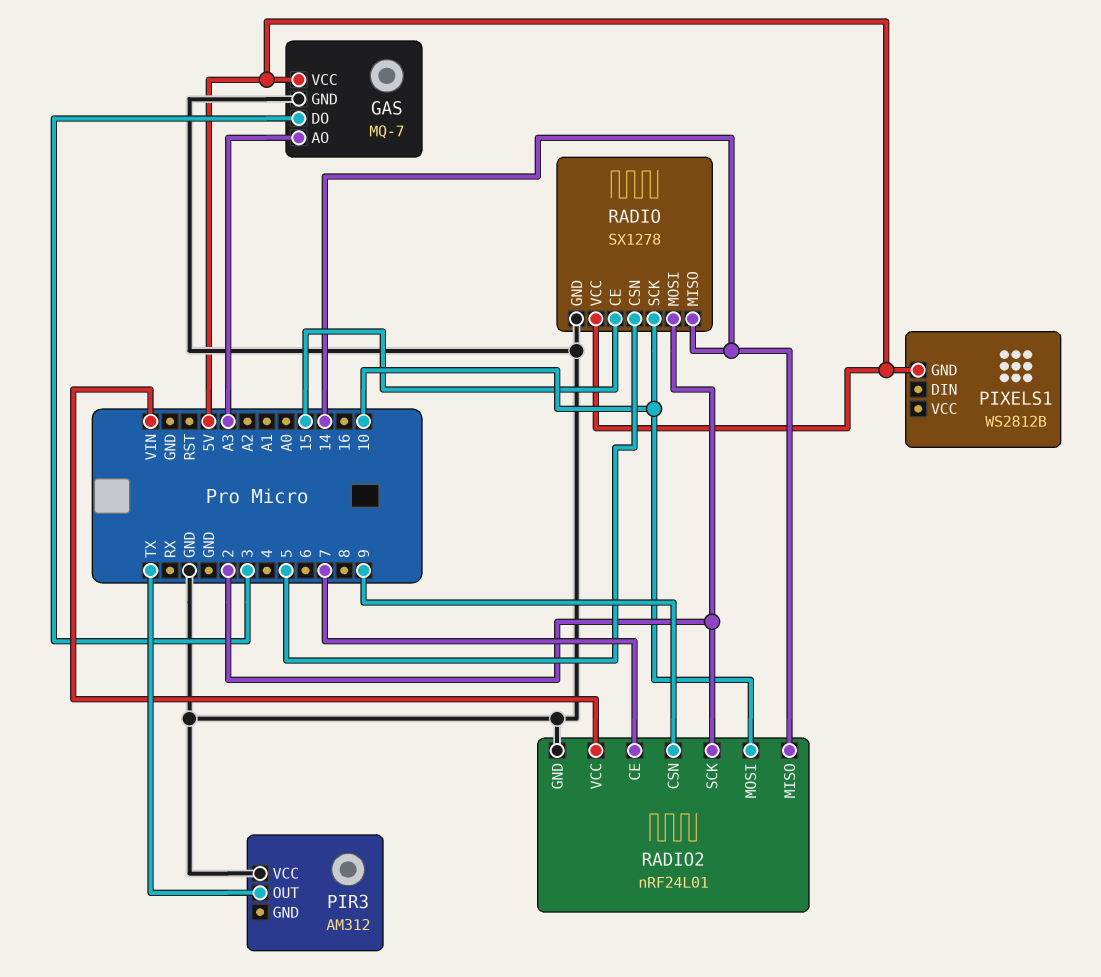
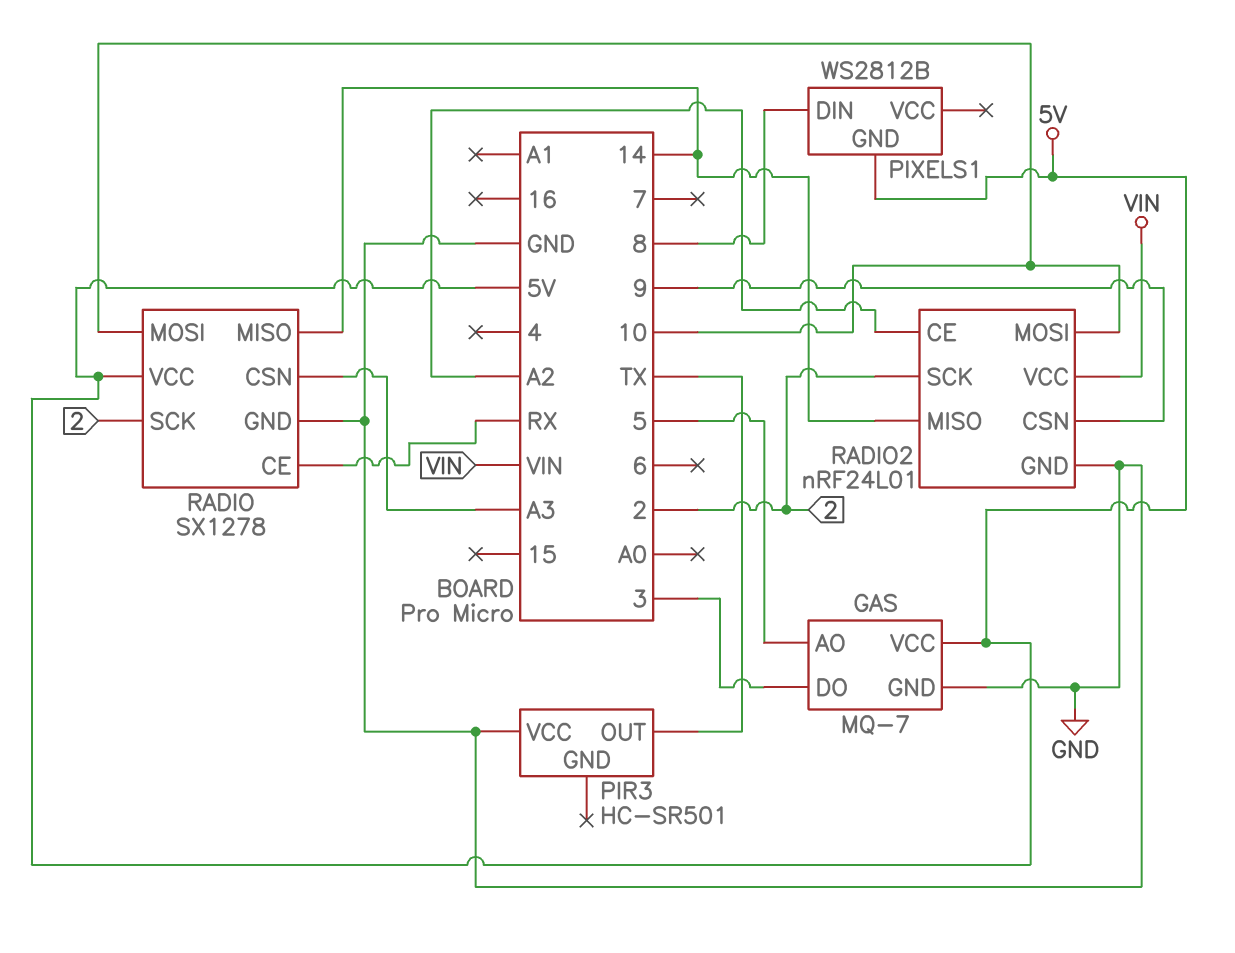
GAS pin AO: A3 -> 5
PIR3: AM312 -> HC-SR501
PIXELS1 pin DIN: none -> 8
RADIO pin CE: 15 -> RX
RADIO pin CSN: 5 -> A3
RADIO pin MOSI: 2 -> 10
RADIO pin SCK: 10 -> 2
RADIO2 pin CE: 7 -> A2

